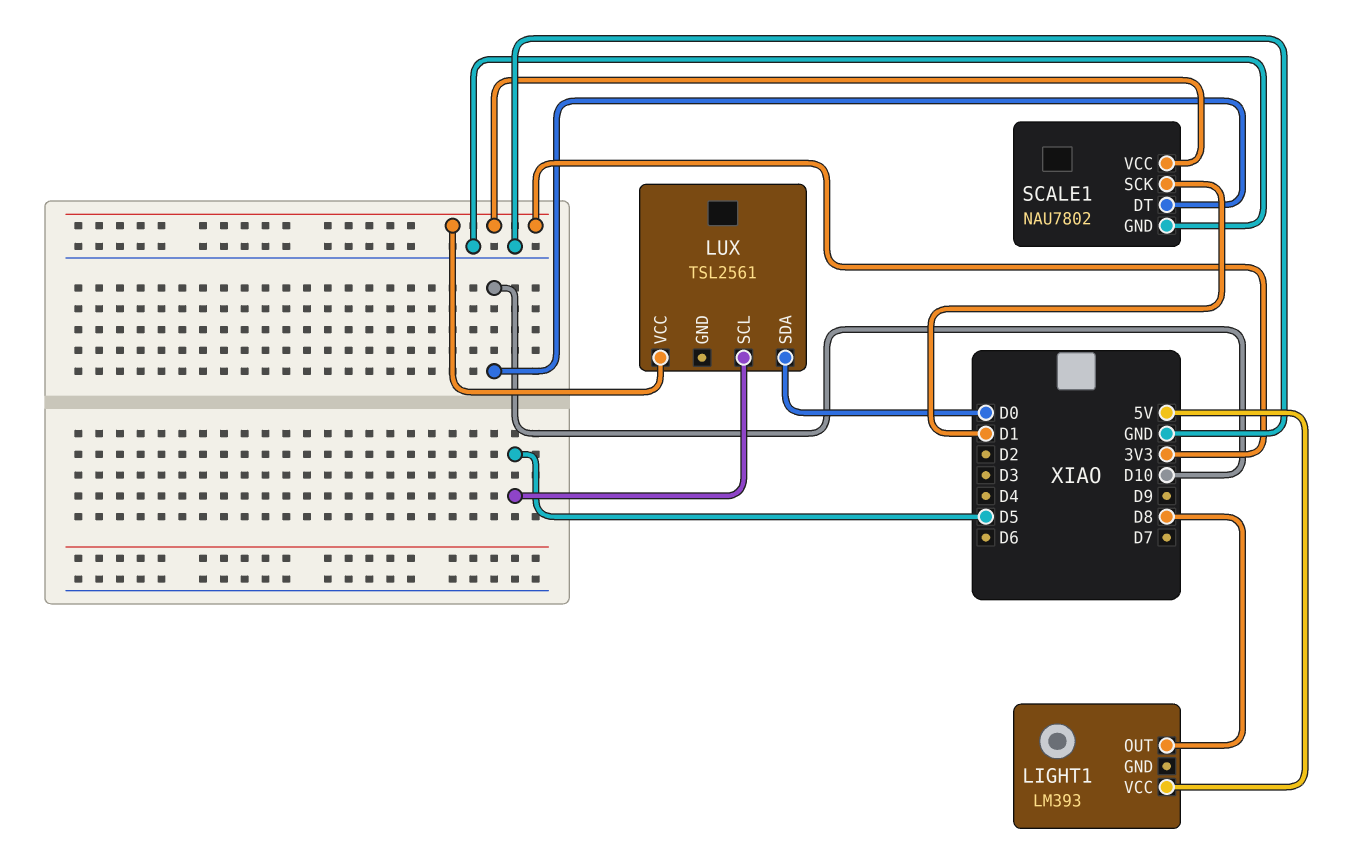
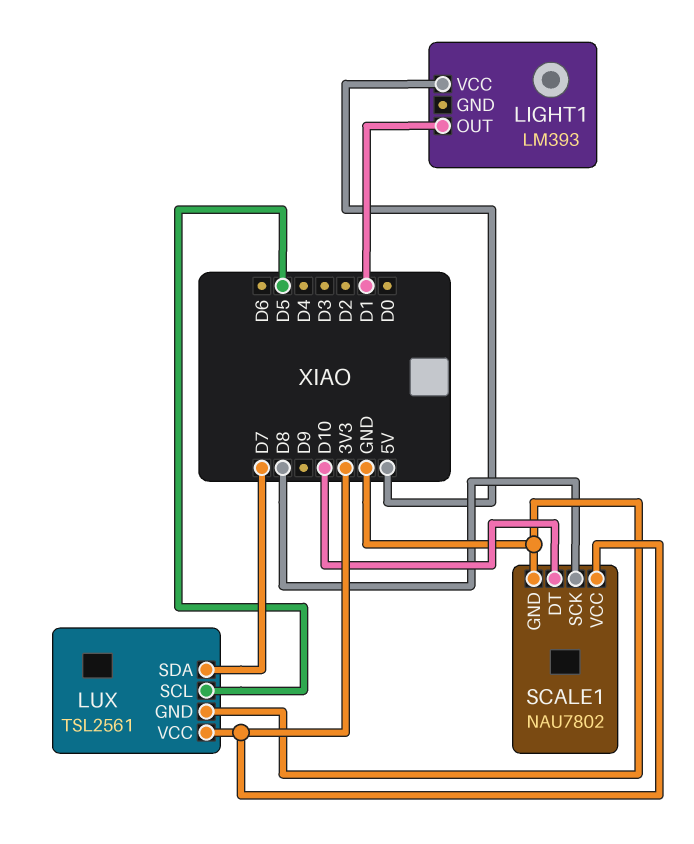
LIGHT1 pin OUT: D8 -> D1
LUX pin GND: none -> GND
LUX pin SDA: D0 -> D7
SCALE1 pin SCK: D1 -> D8

